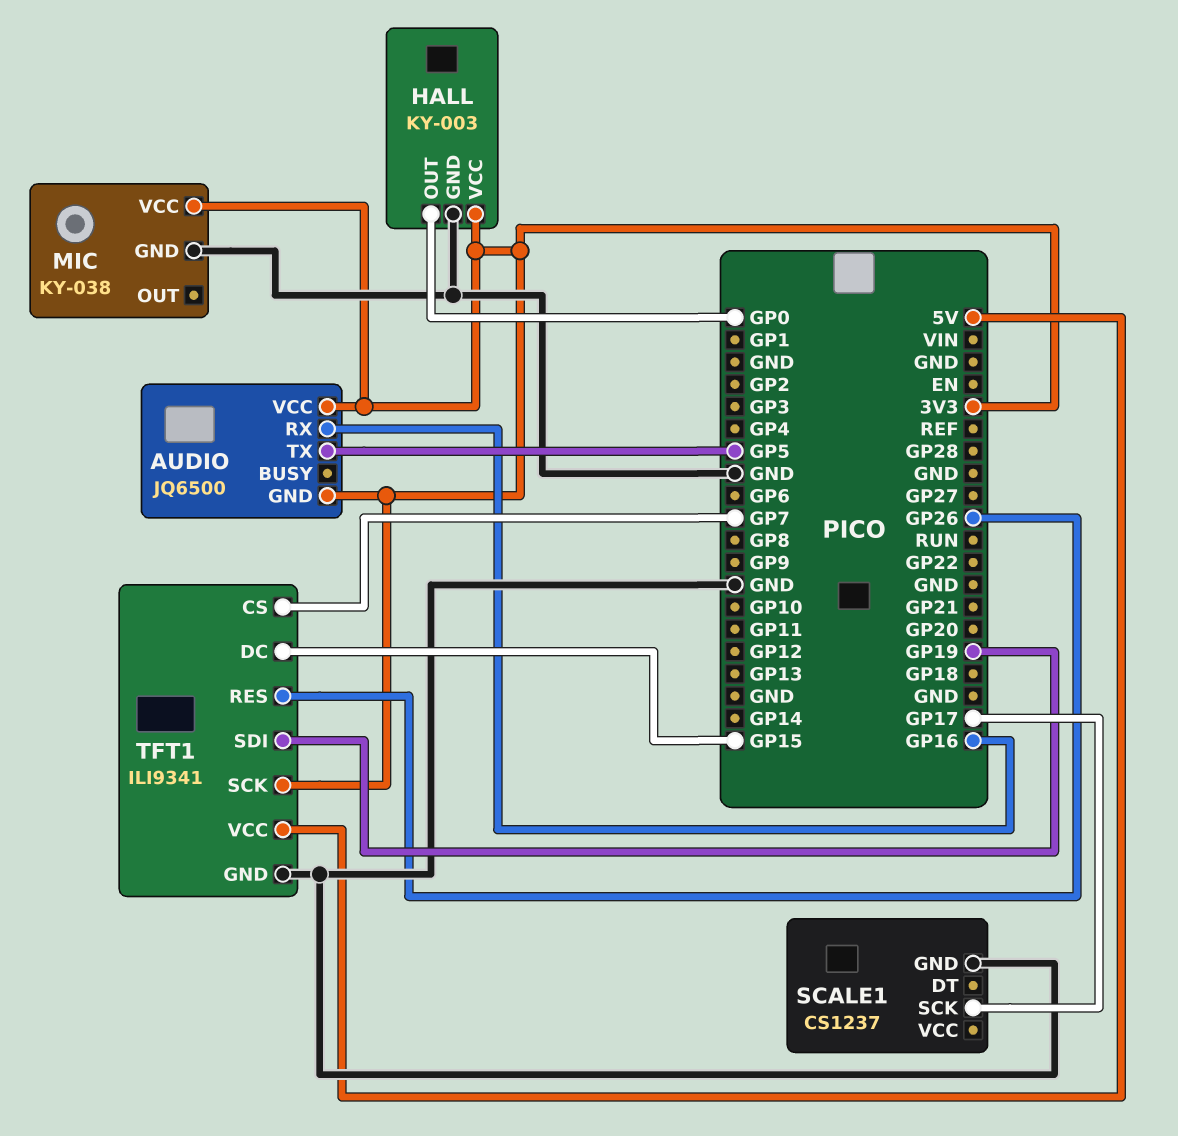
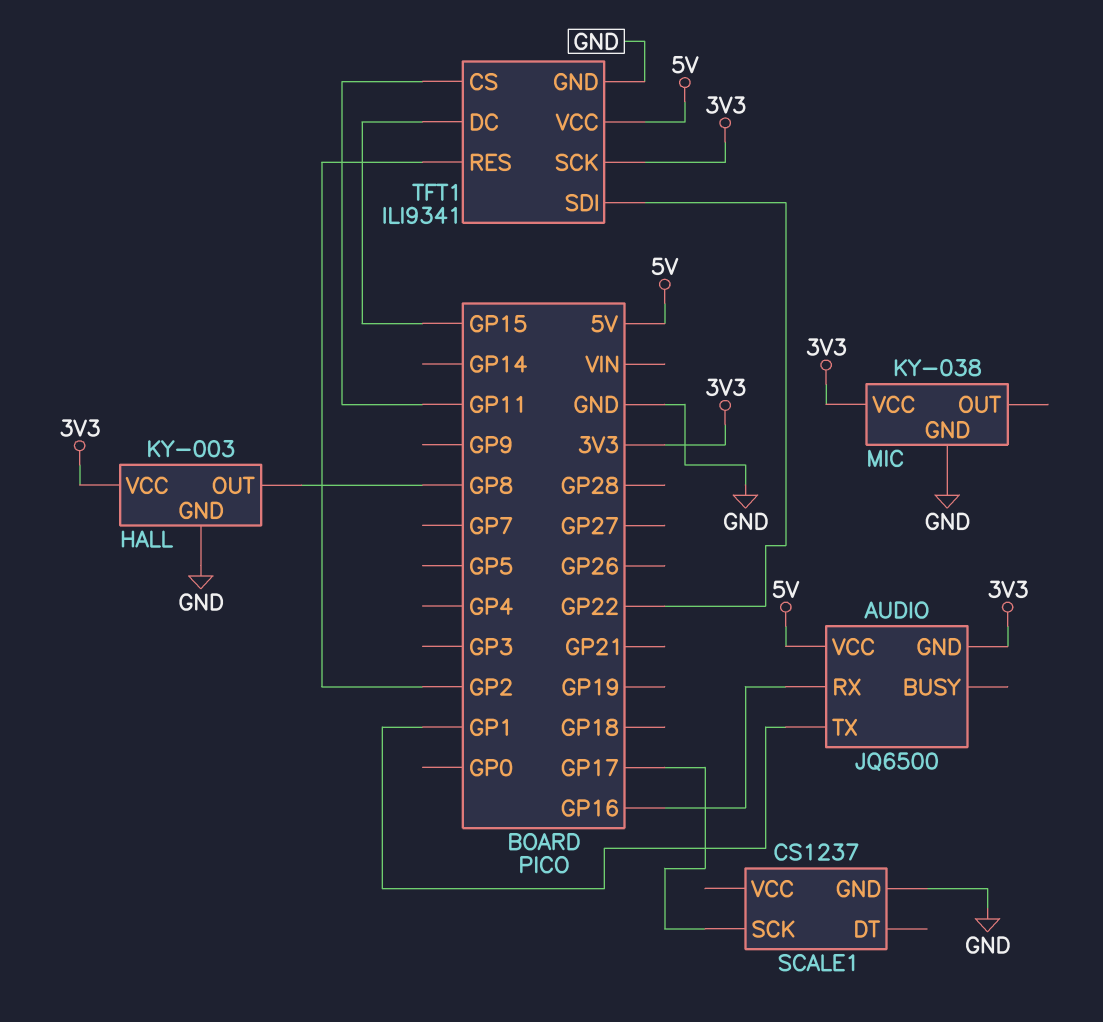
AUDIO pin TX: GP5 -> GP1
AUDIO pin VCC: 3V3 -> 5V
HALL pin OUT: GP0 -> GP8
TFT1 pin CS: GP7 -> GP11
TFT1 pin RES: GP26 -> GP2
TFT1 pin SDI: GP19 -> GP22

